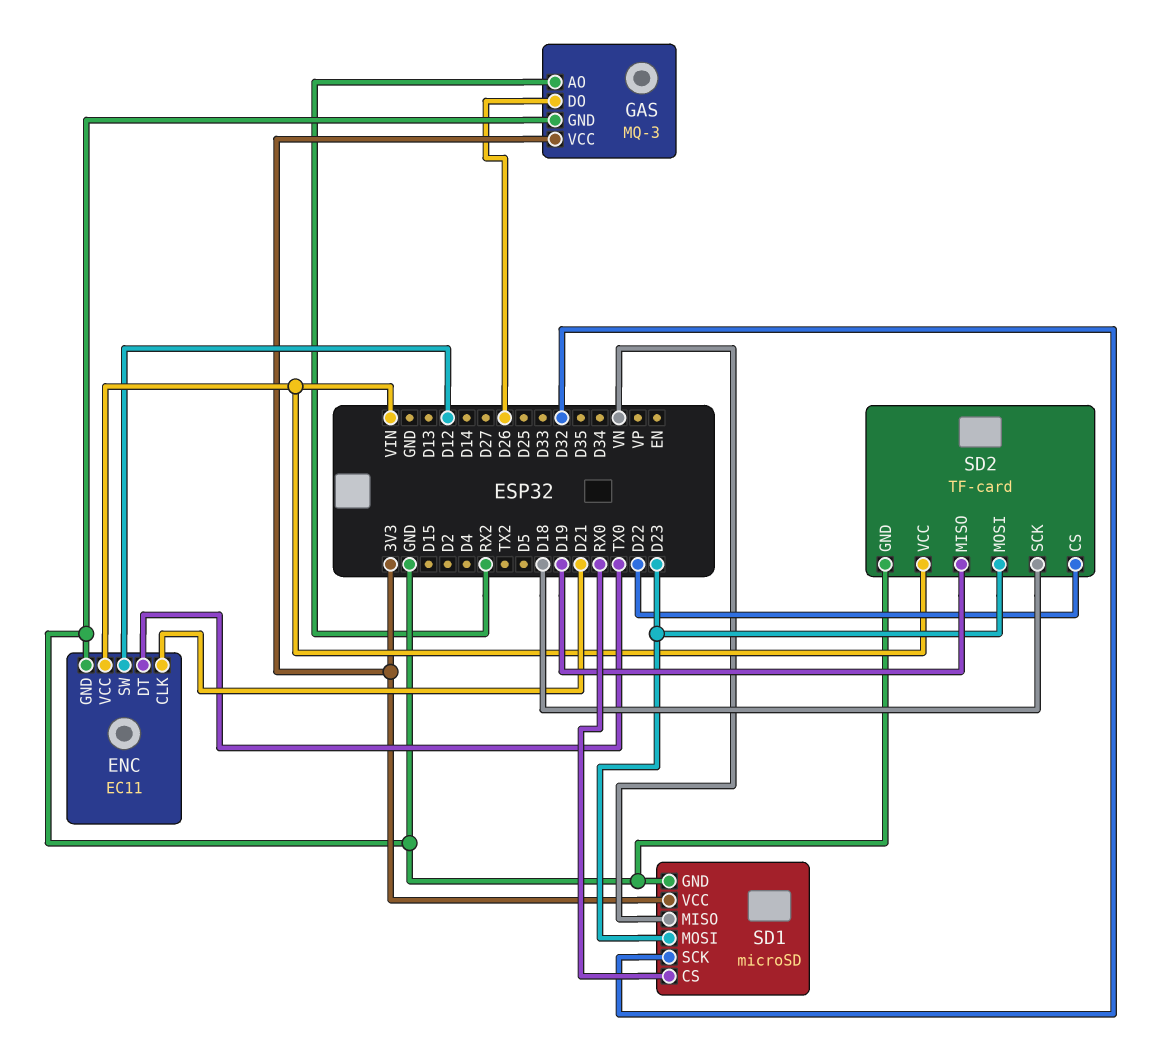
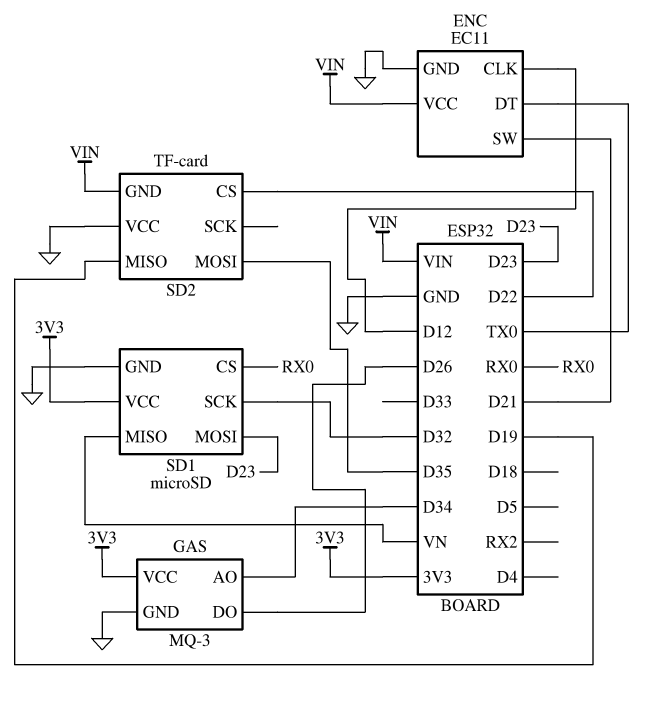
ENC pin CLK: D21 -> D12
ENC pin SW: D12 -> D21
GAS pin AO: RX2 -> D34
SD2 pin GND: GND -> VIN
SD2 pin MOSI: D23 -> D35
SD2 pin SCK: D18 -> none
SD2 pin VCC: VIN -> GND

